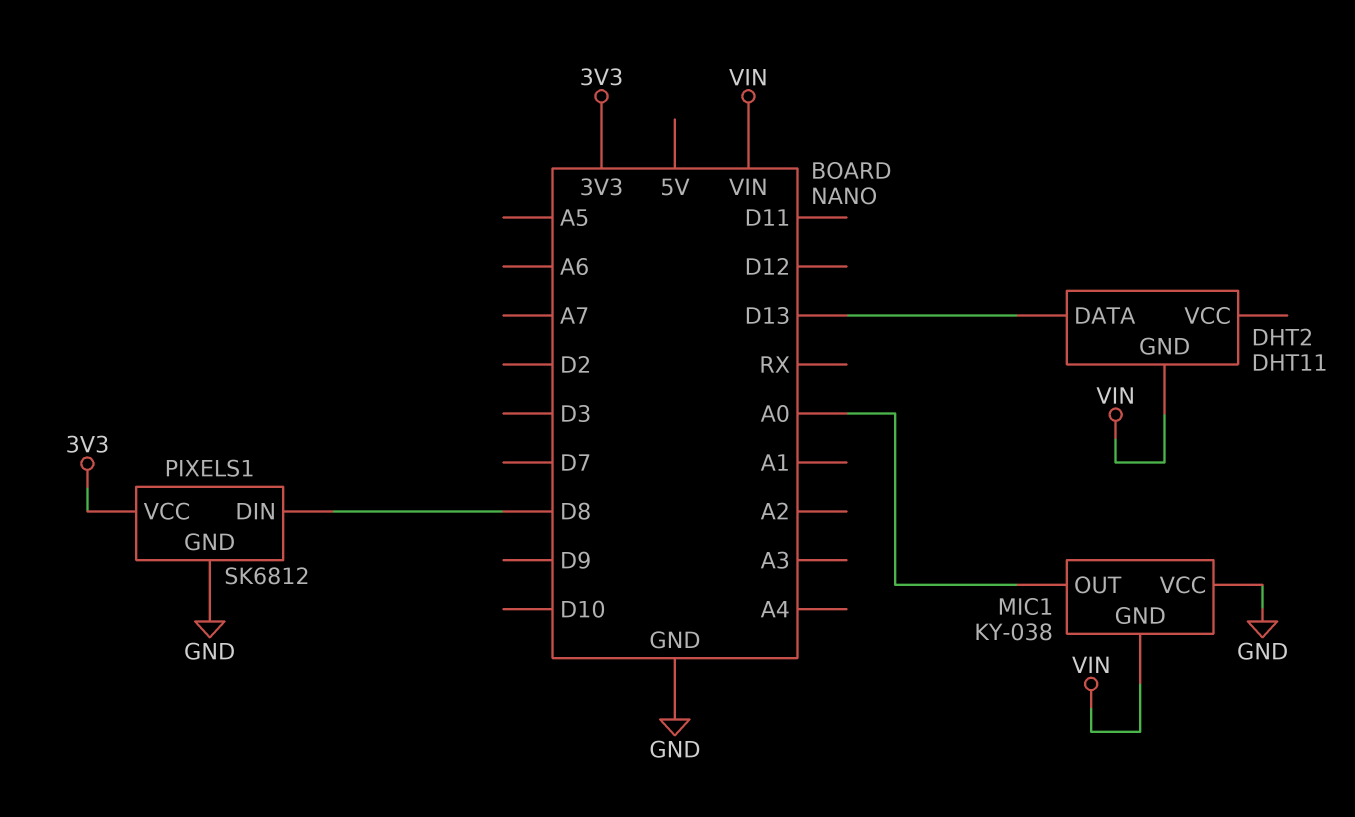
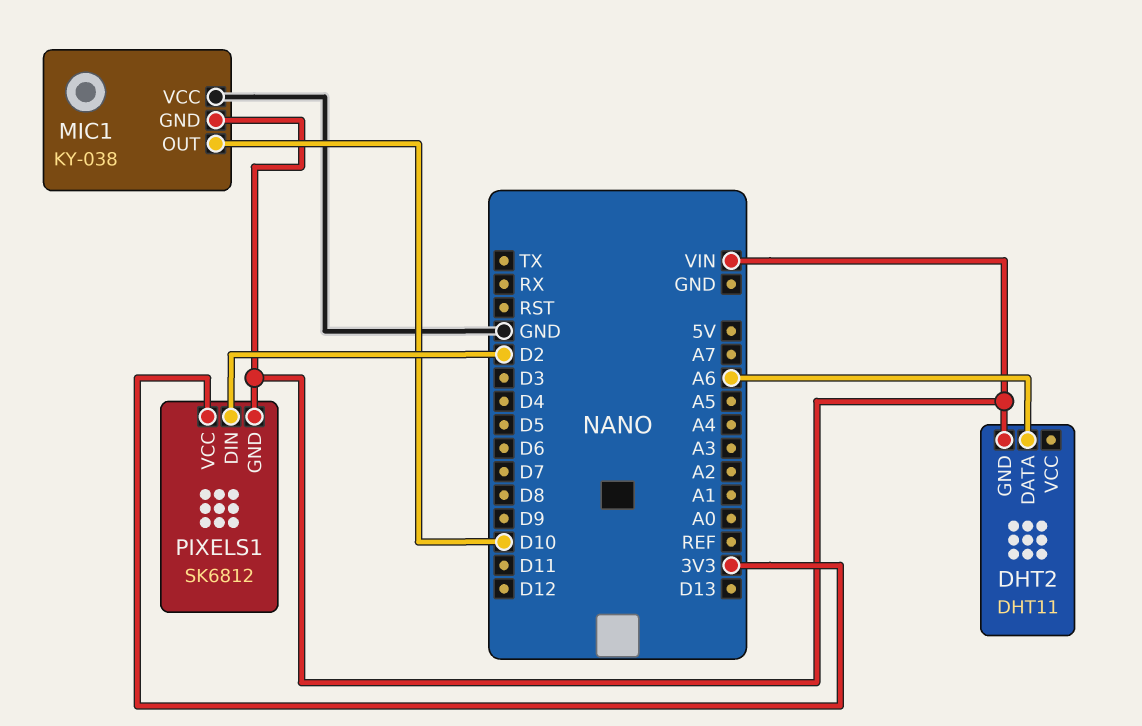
DHT2 pin DATA: D13 -> A6
MIC1 pin OUT: A0 -> D10
PIXELS1 pin DIN: D8 -> D2
PIXELS1 pin GND: GND -> VIN

